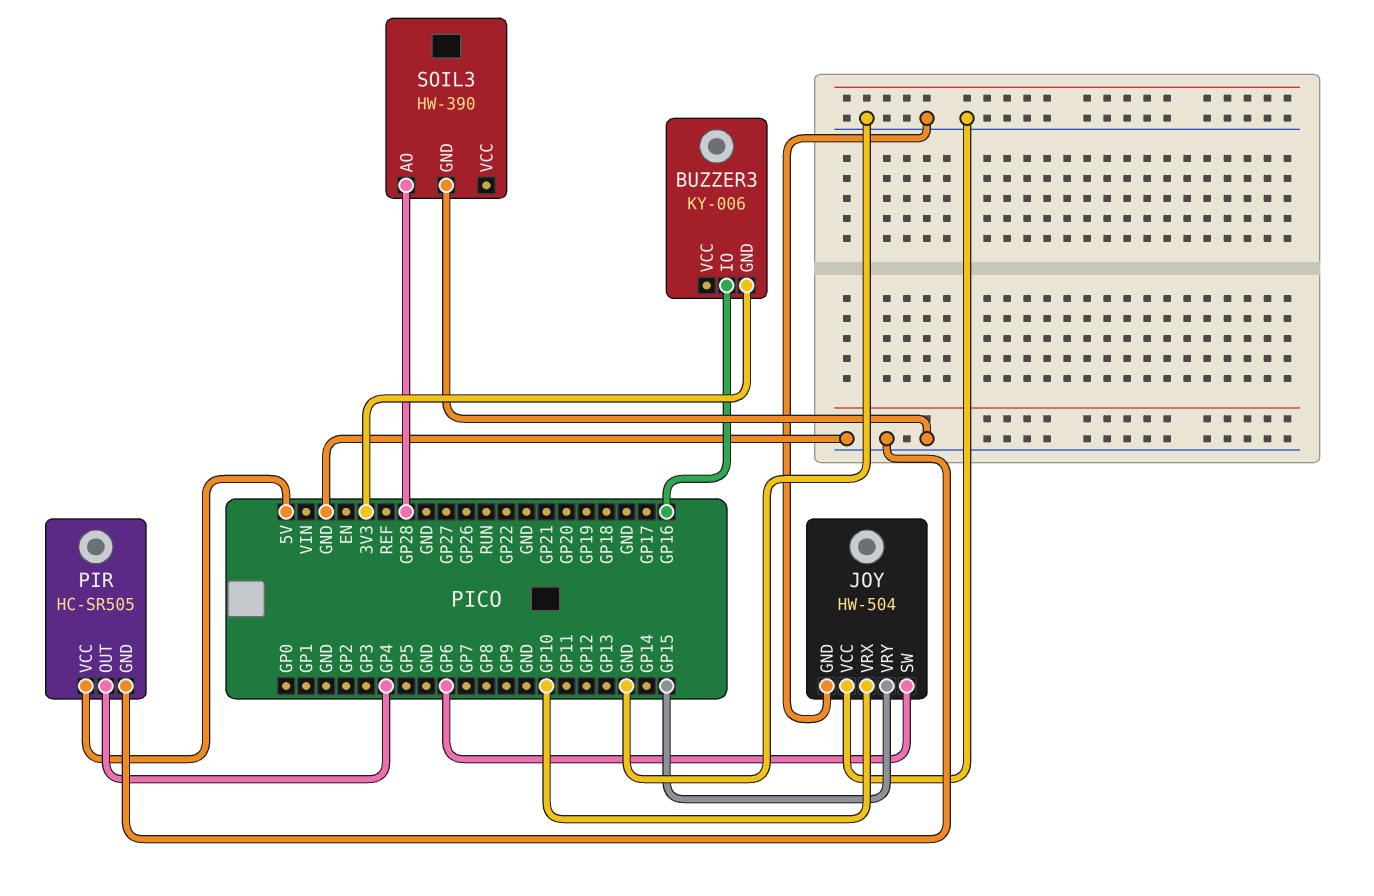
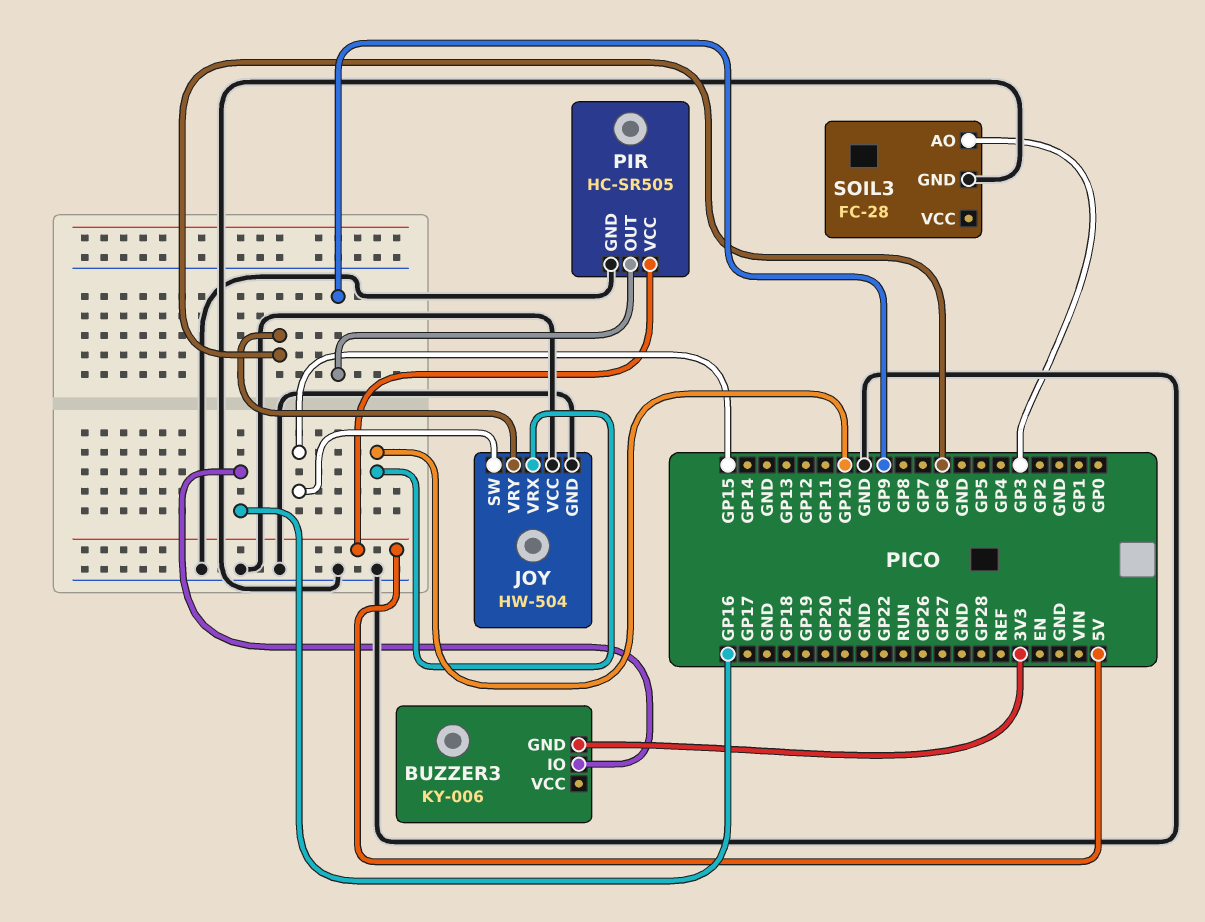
JOY pin SW: GP6 -> GP15
JOY pin VRY: GP15 -> GP6
PIR pin OUT: GP4 -> GP9
SOIL3: HW-390 -> FC-28
SOIL3 pin AO: GP28 -> GP3

